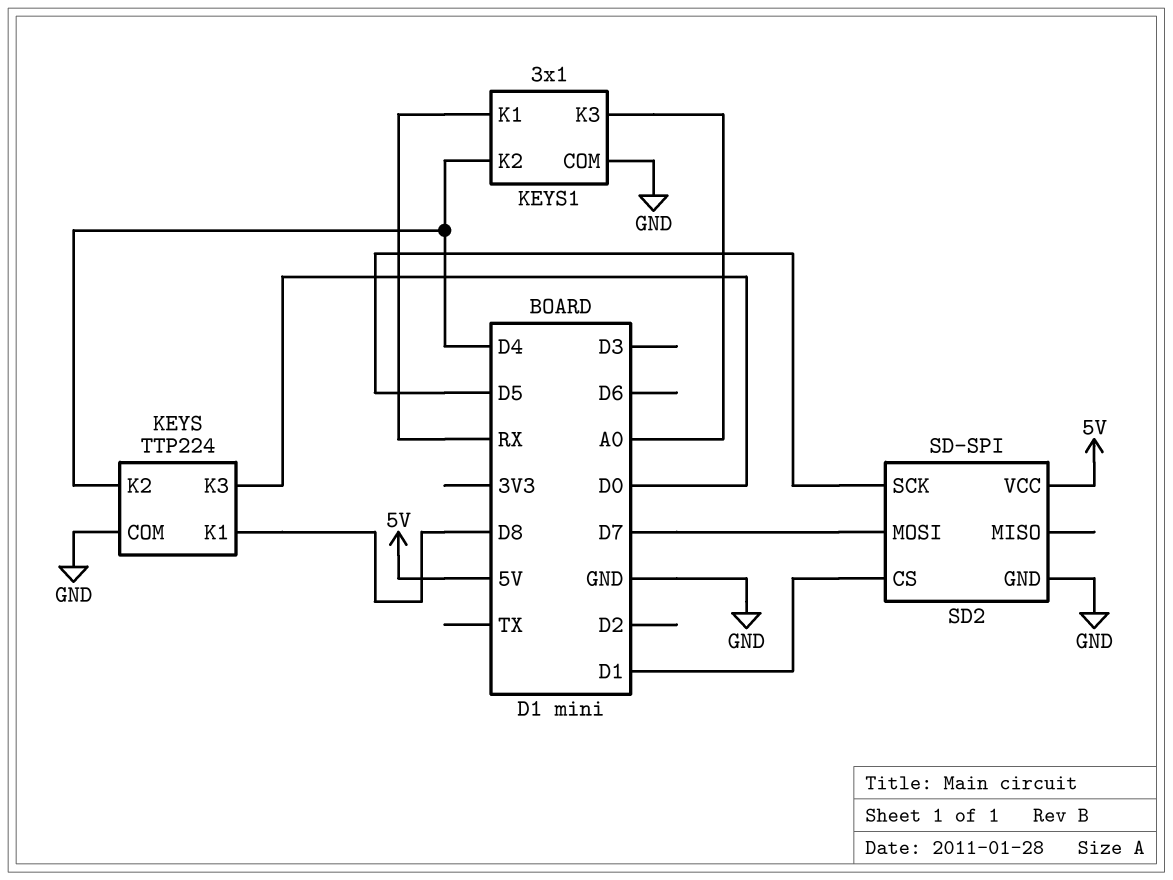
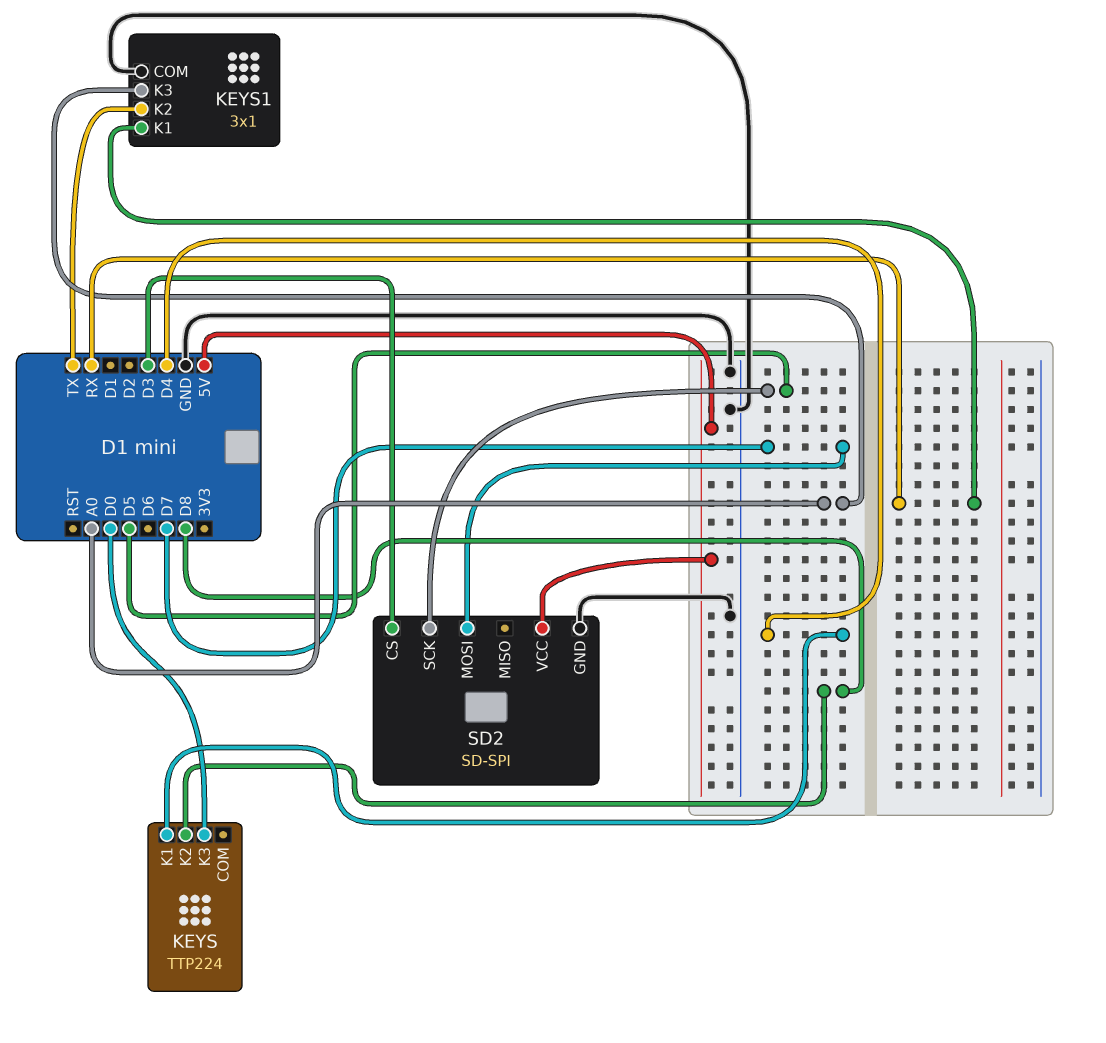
KEYS pin COM: GND -> none
KEYS pin K1: D8 -> D4
KEYS pin K2: D4 -> D8
KEYS1 pin K2: D4 -> TX
SD2 pin CS: D1 -> D3

